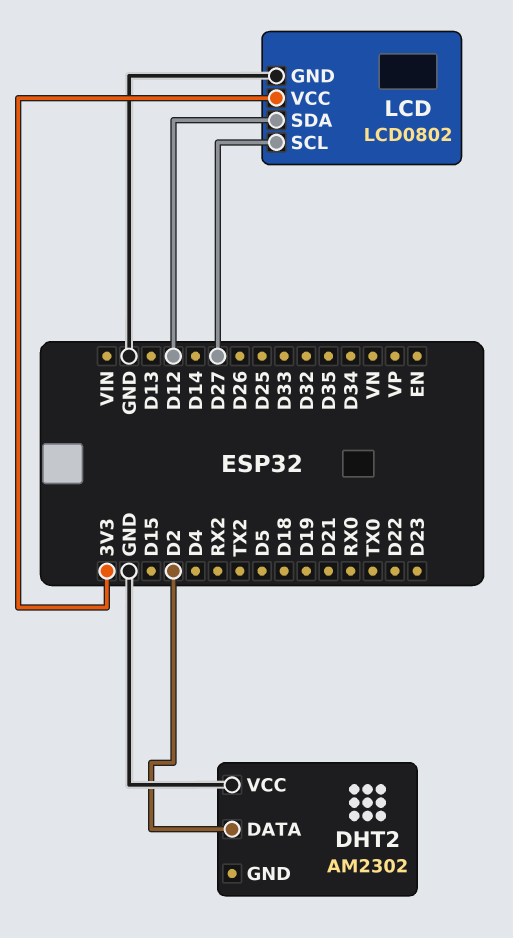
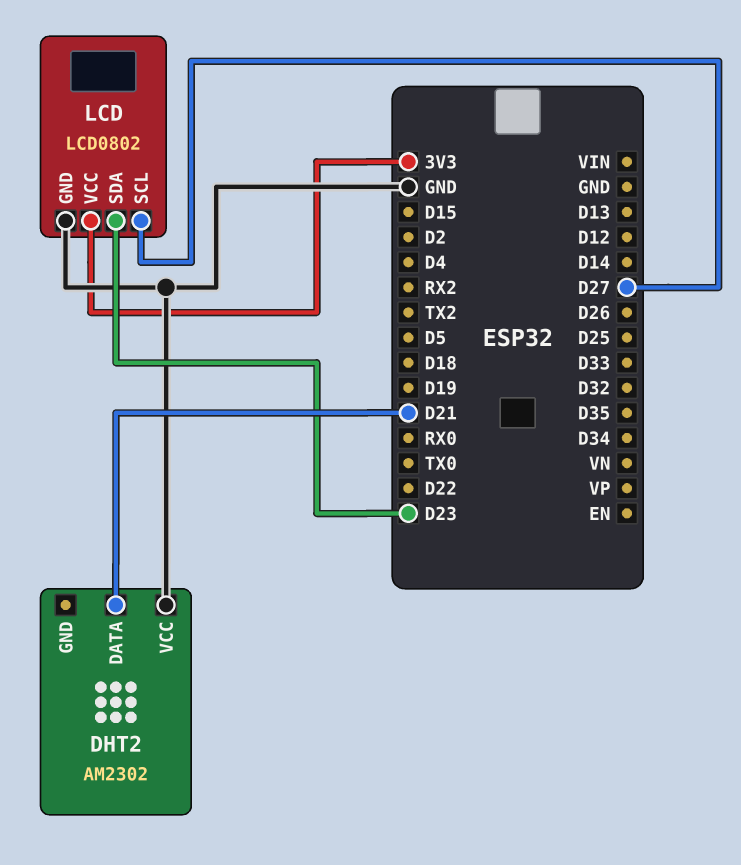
DHT2 pin DATA: D2 -> D21
LCD pin SDA: D12 -> D23

